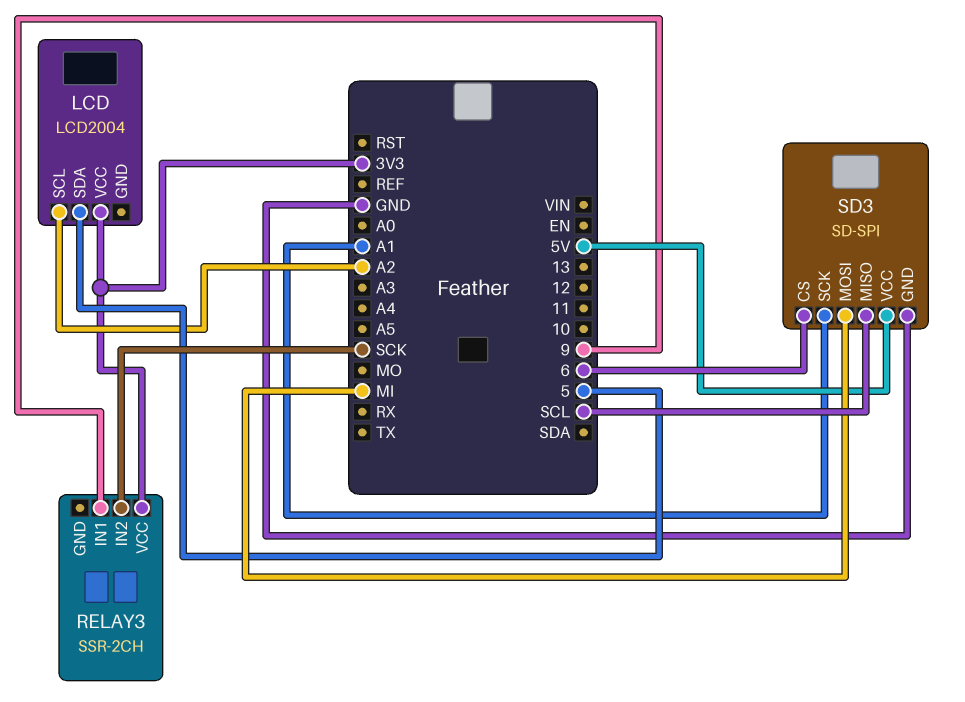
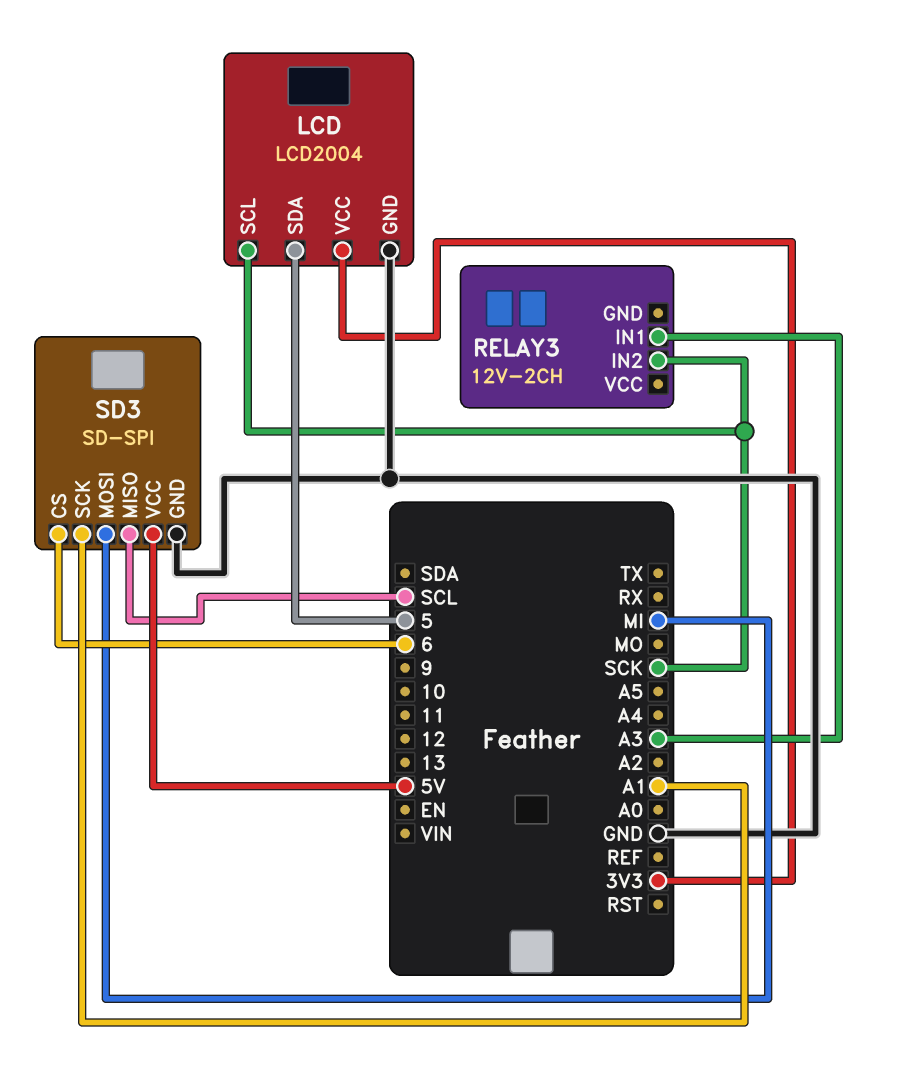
LCD pin GND: none -> GND
LCD pin SCL: A2 -> SCK
RELAY3: SSR-2CH -> 12V-2CH
RELAY3 pin IN1: 9 -> A3
RELAY3 pin VCC: 3V3 -> none

